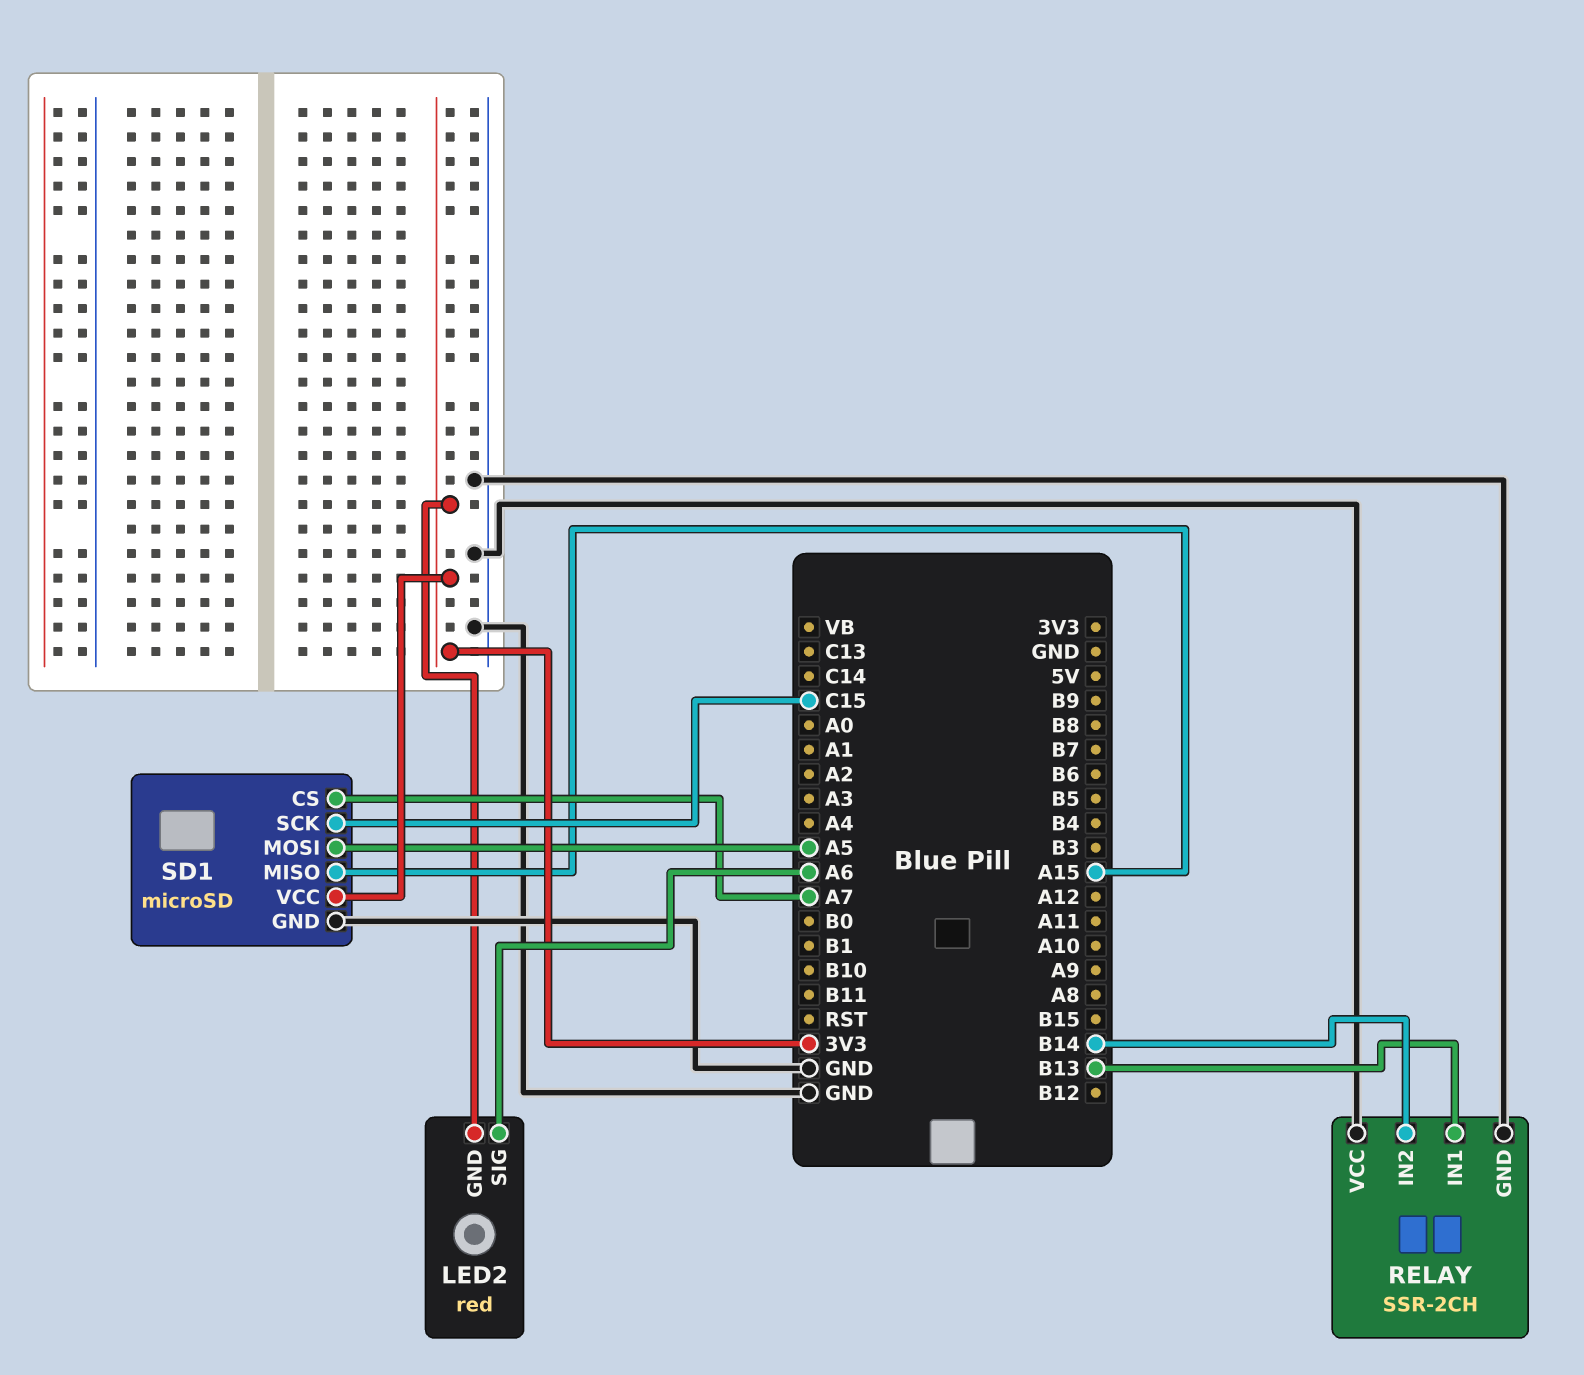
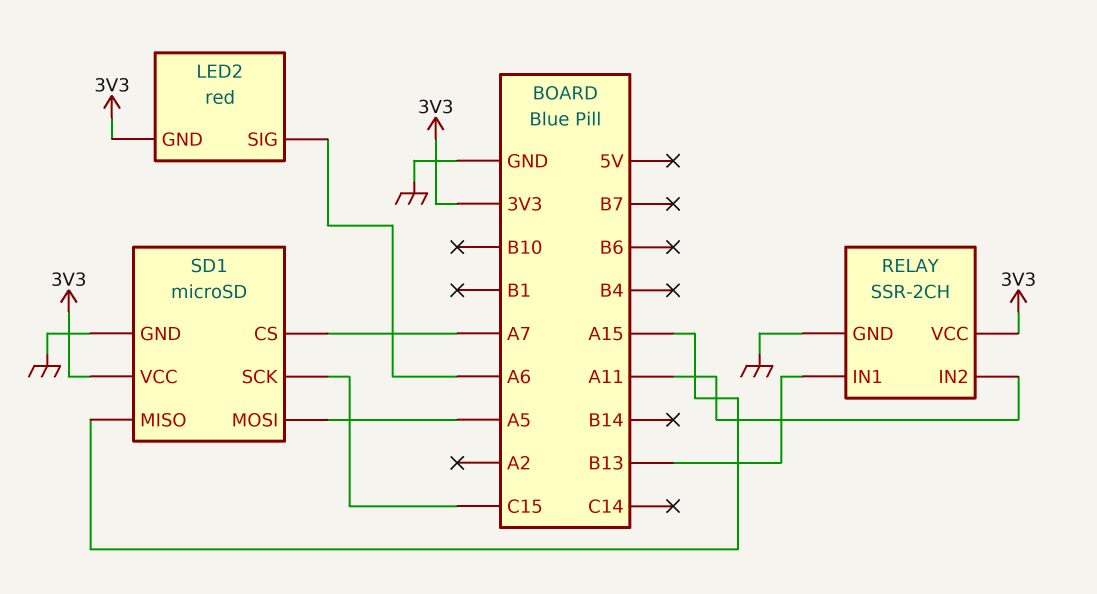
RELAY pin IN2: B14 -> A11
RELAY pin VCC: GND -> 3V3

